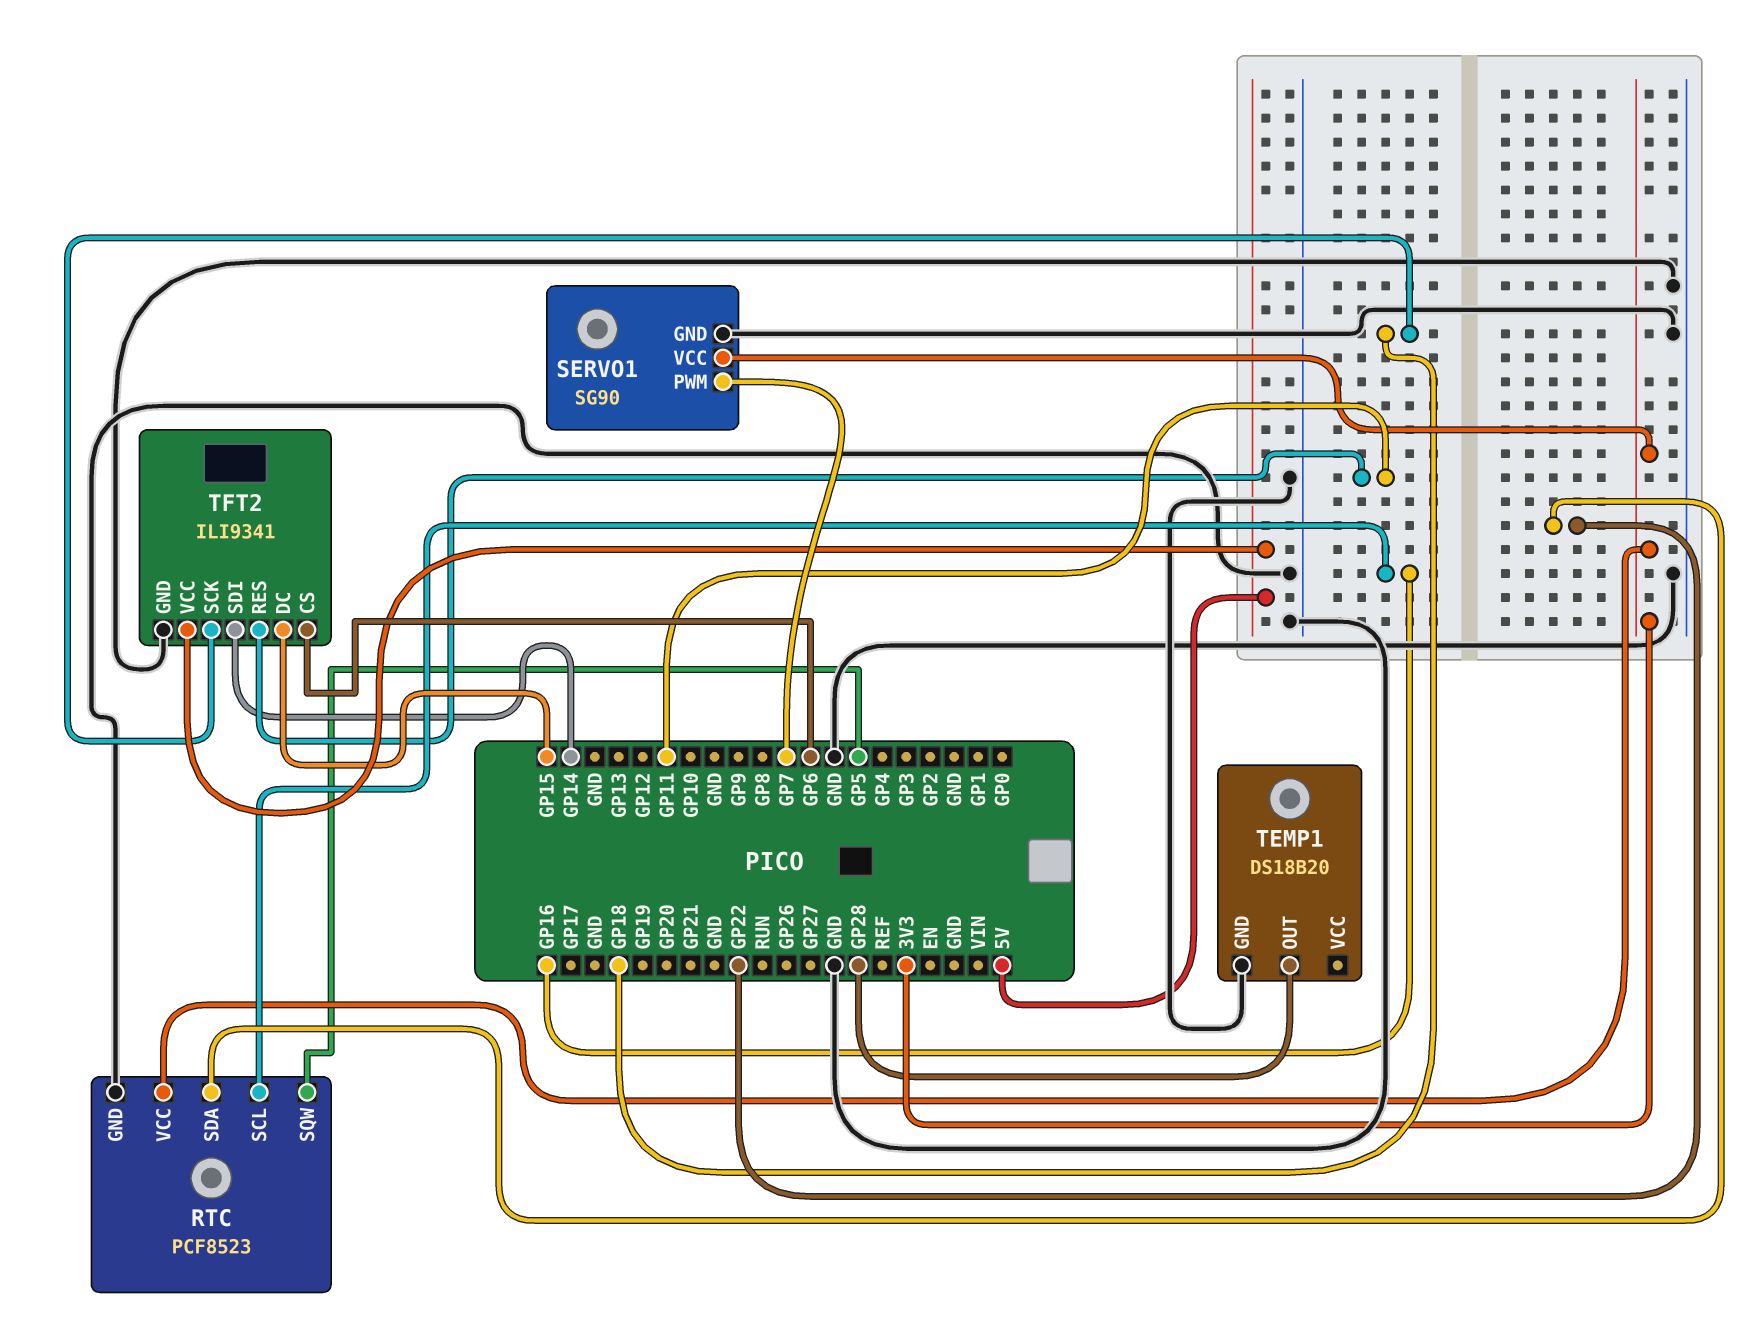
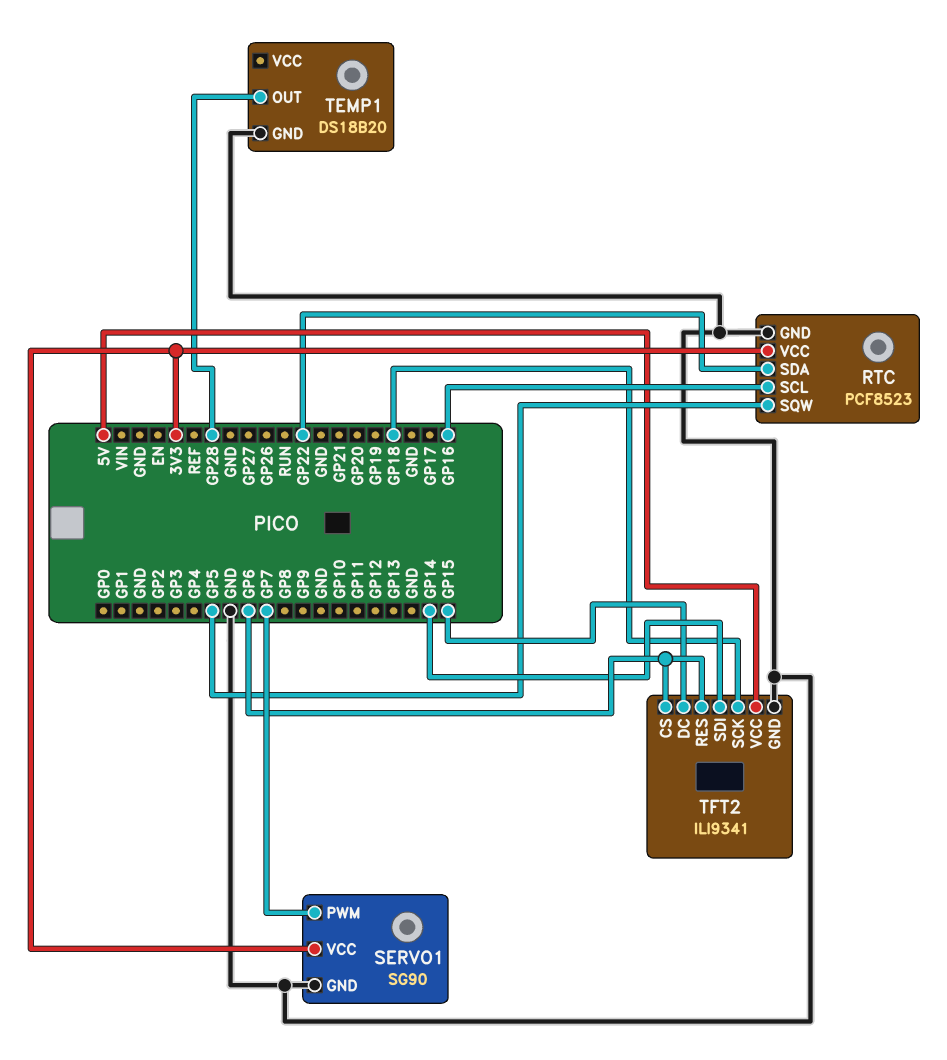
TFT2 pin RES: GP11 -> GP6

